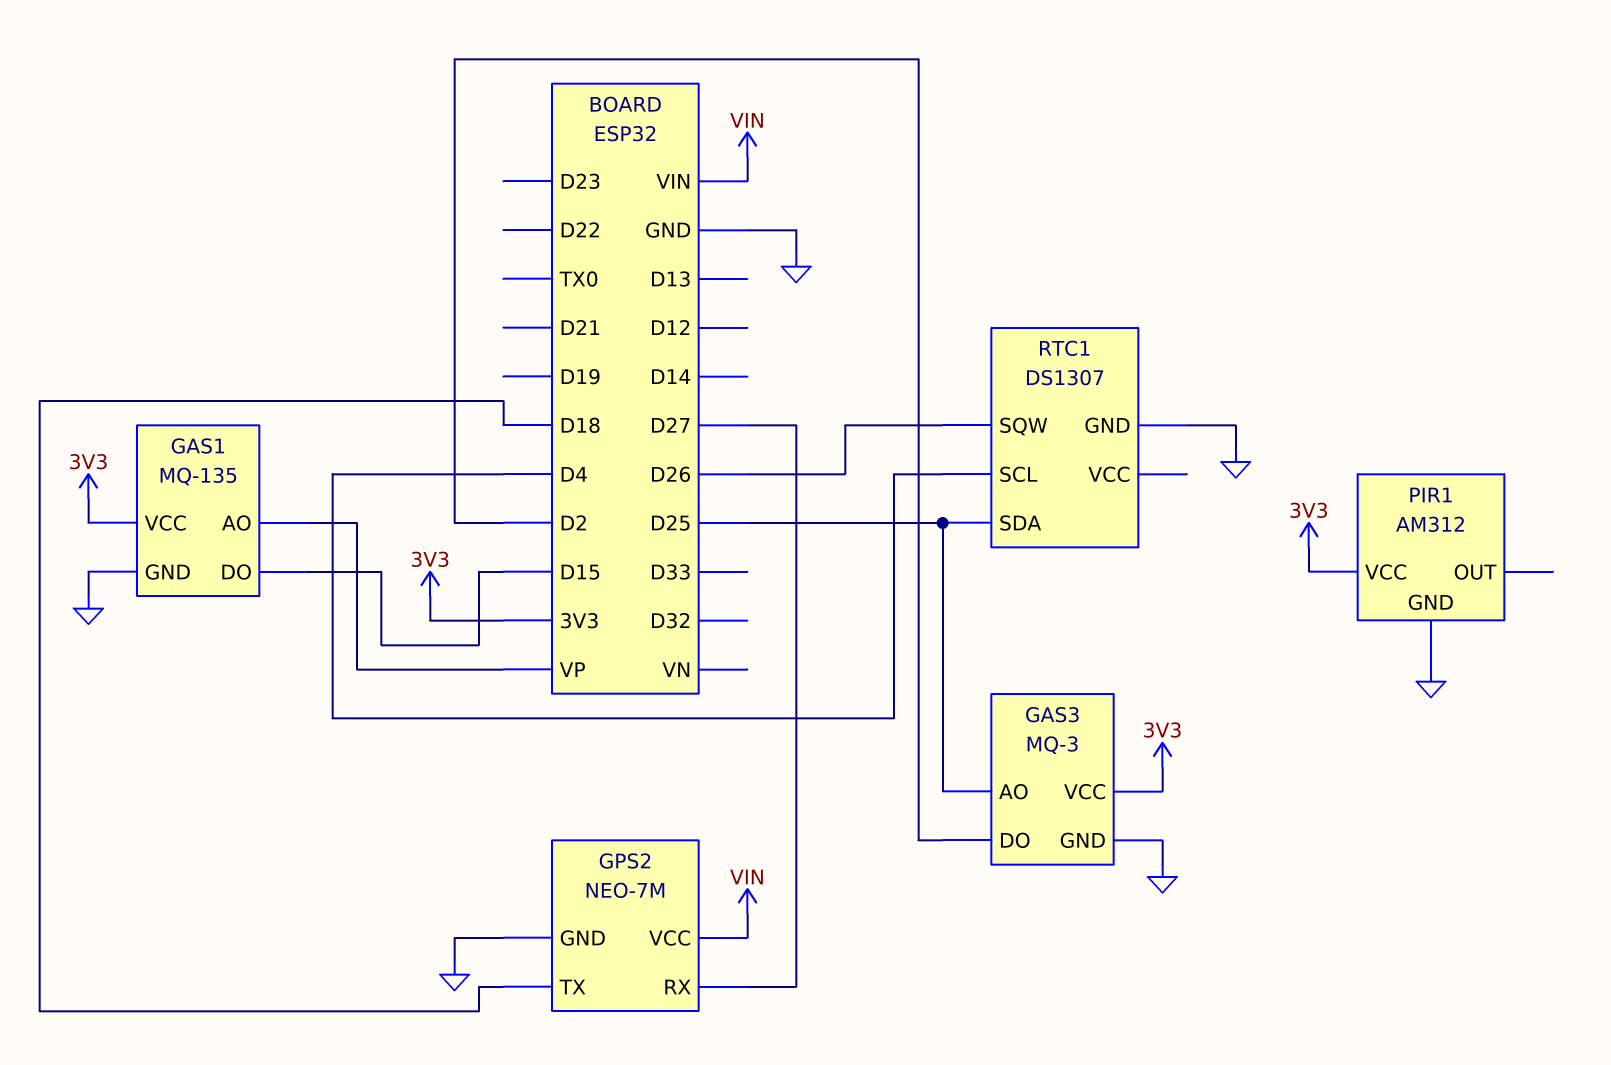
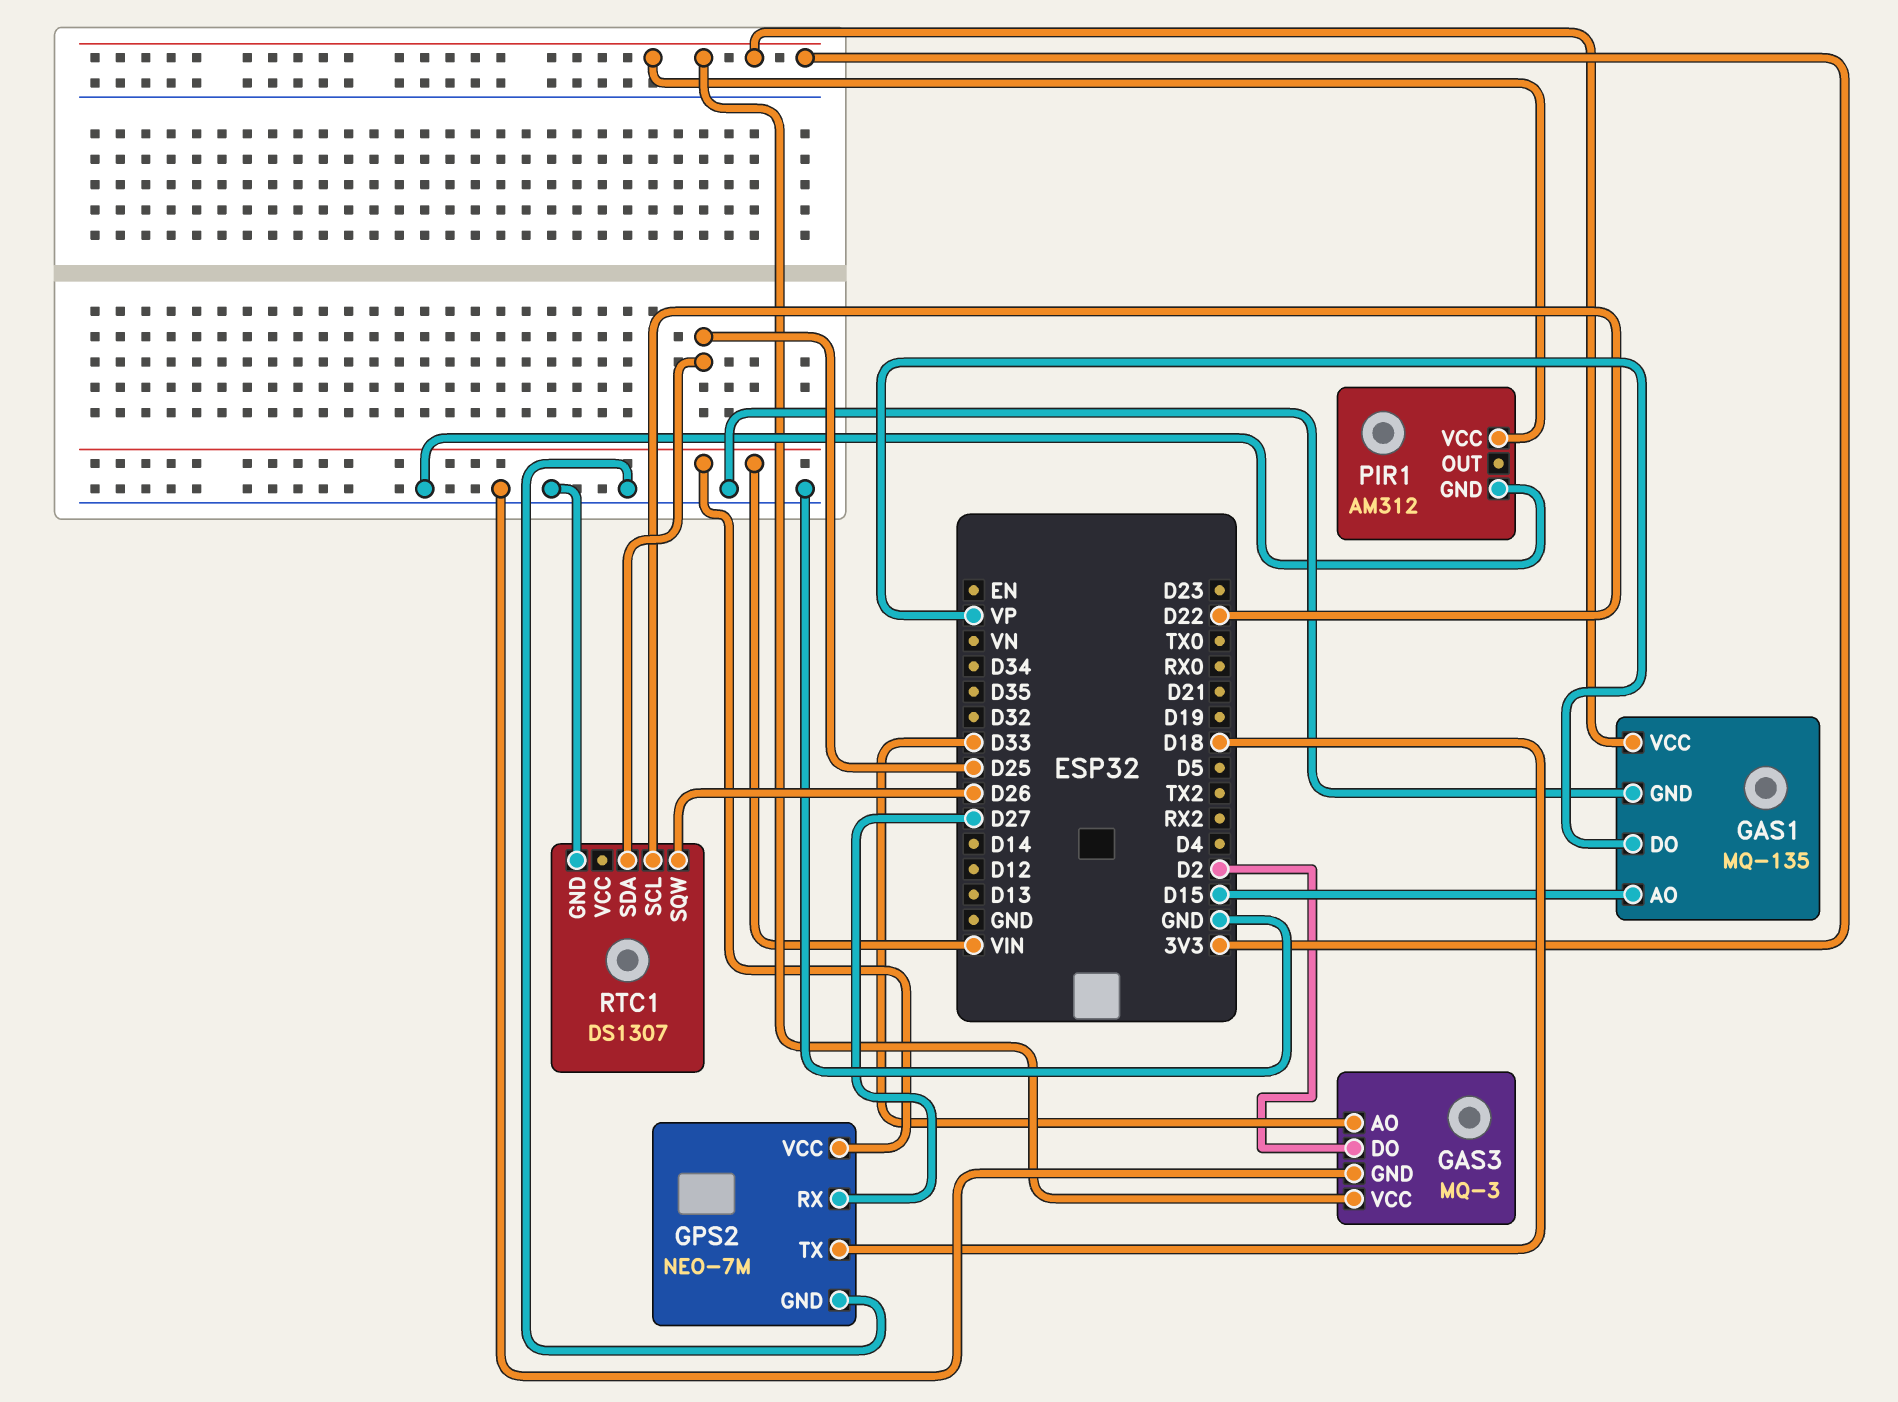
GAS1 pin AO: VP -> D15
GAS1 pin DO: D15 -> VP
GAS3 pin AO: D25 -> D33
RTC1 pin SCL: D4 -> D22

